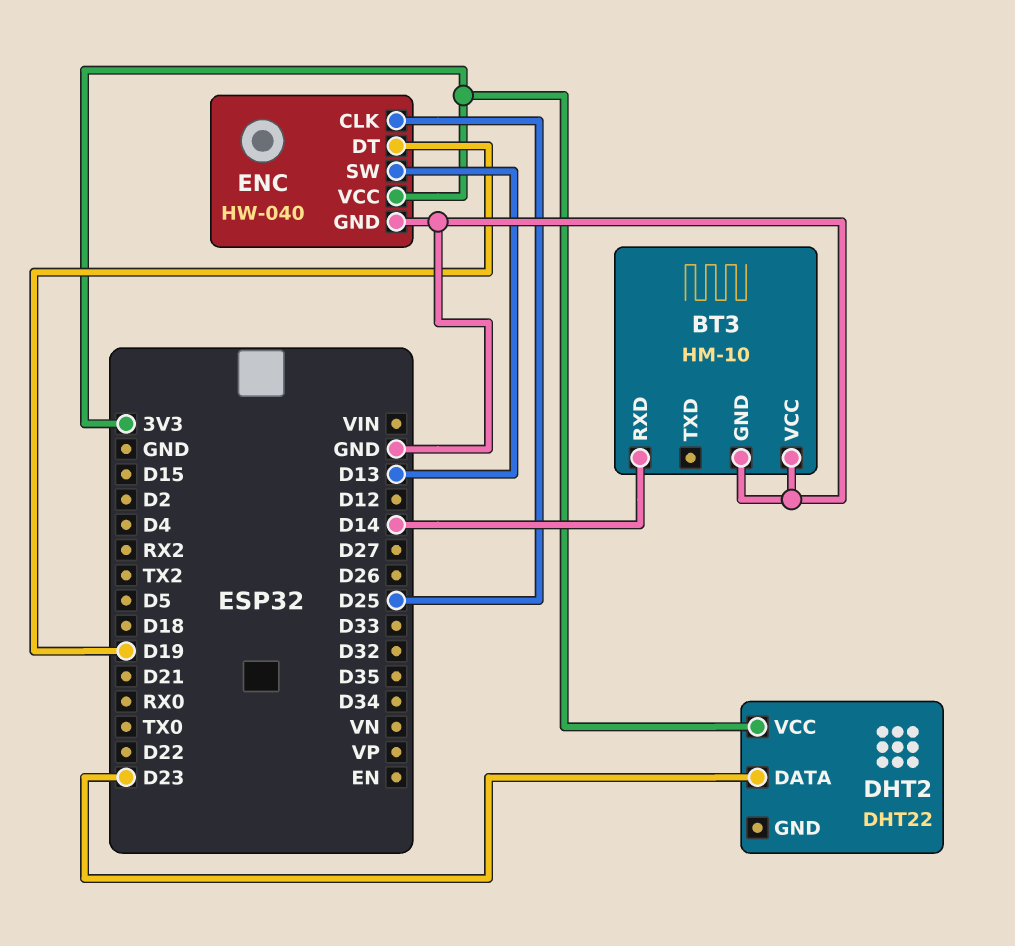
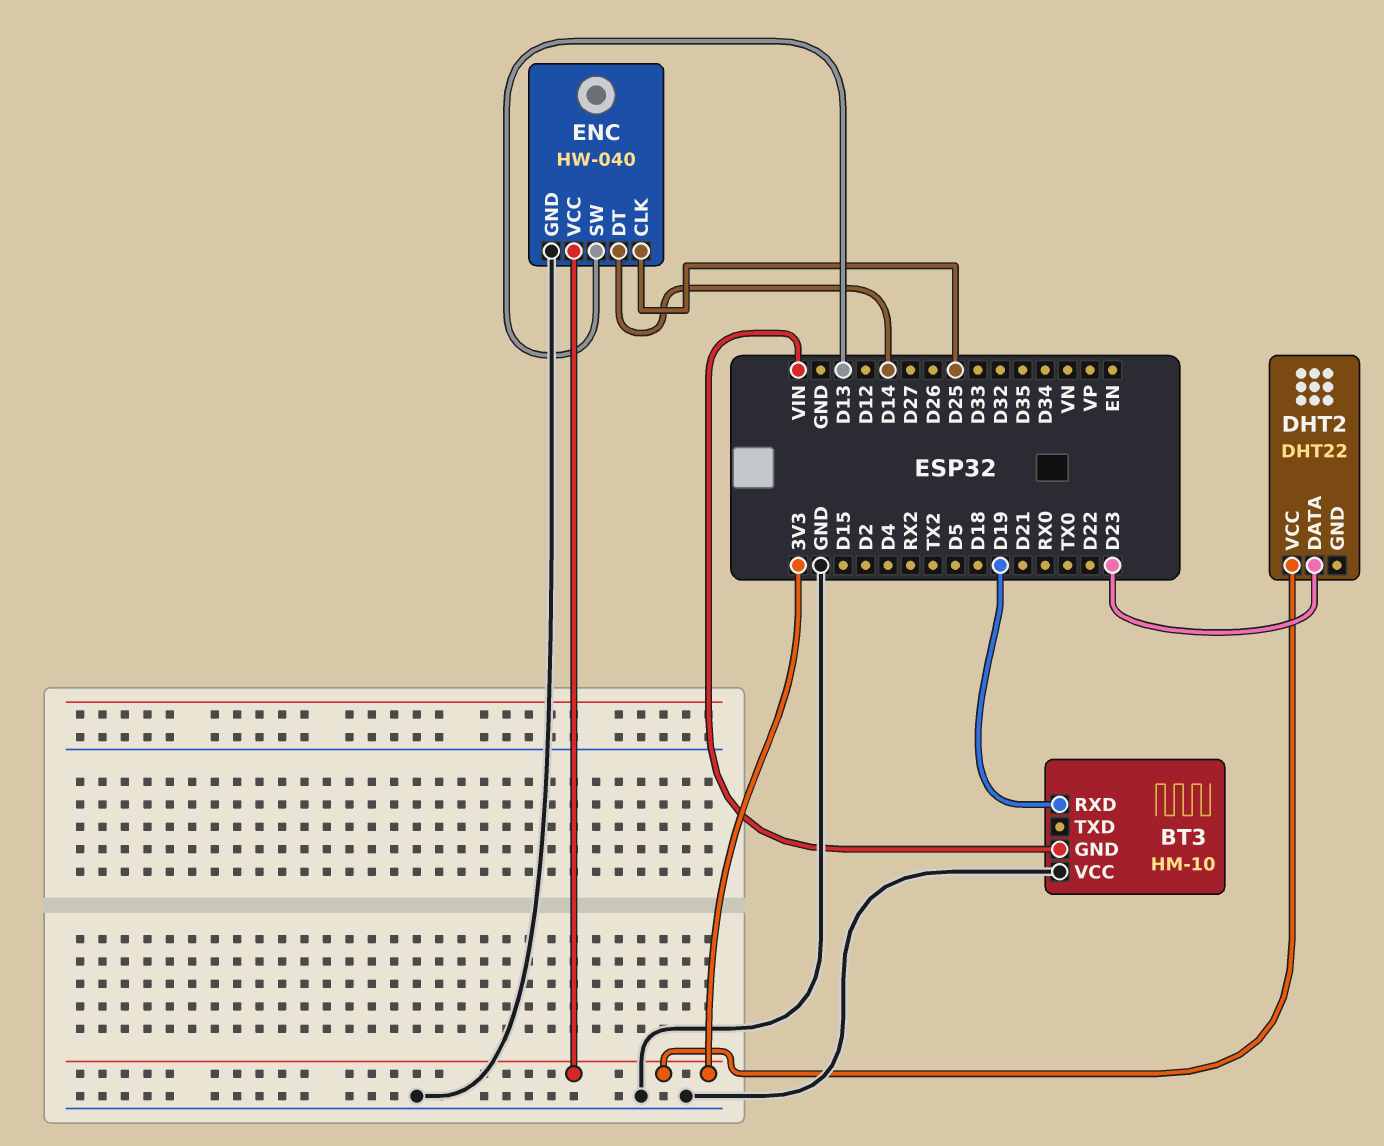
BT3 pin GND: GND -> VIN
BT3 pin RXD: D14 -> D19
ENC pin DT: D19 -> D14

